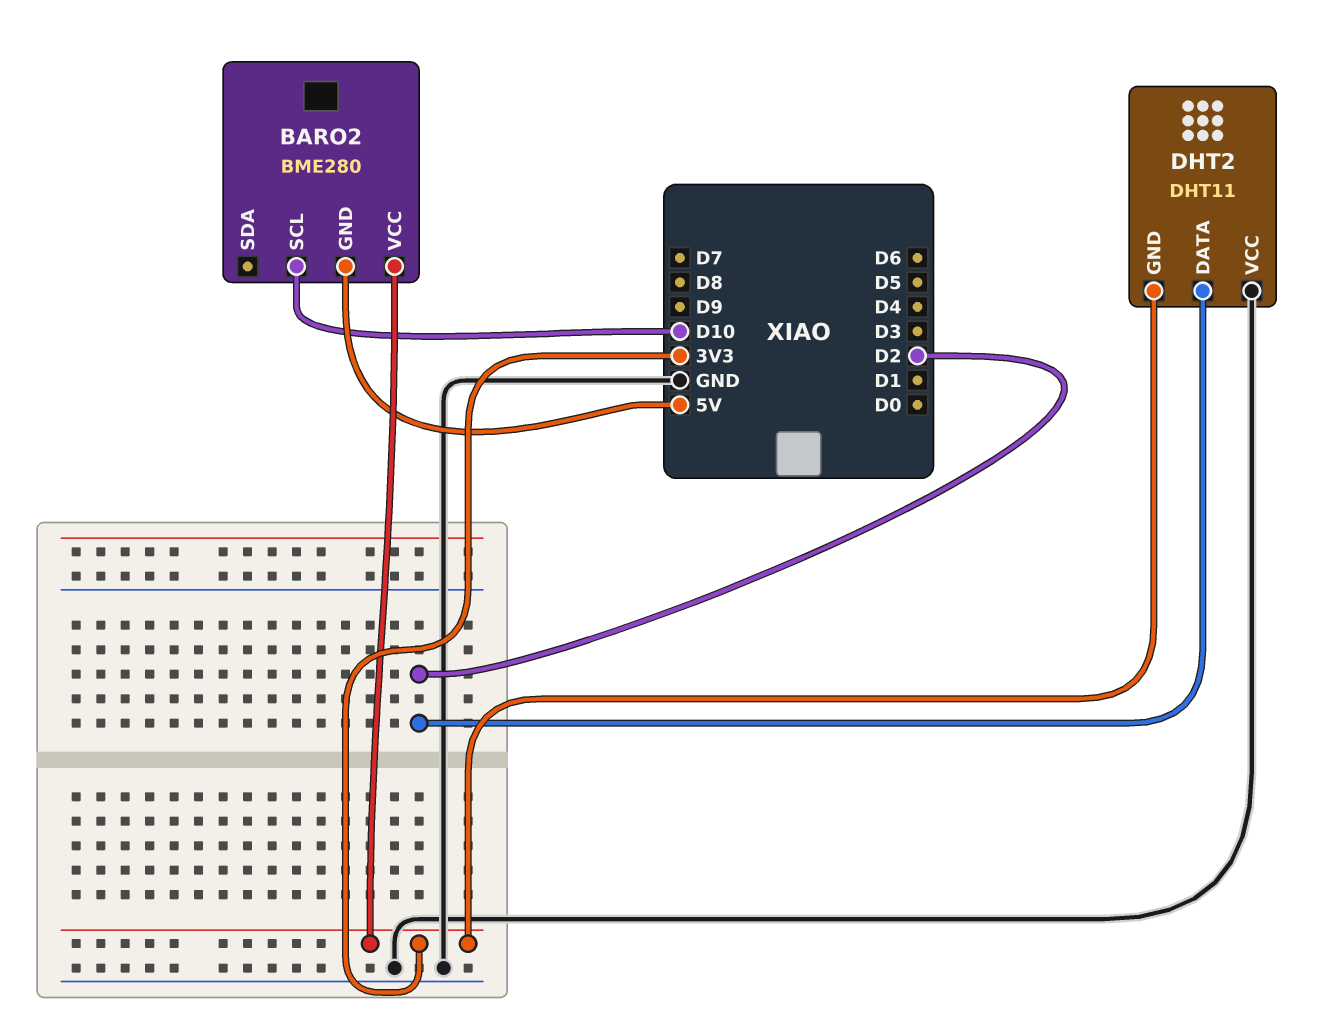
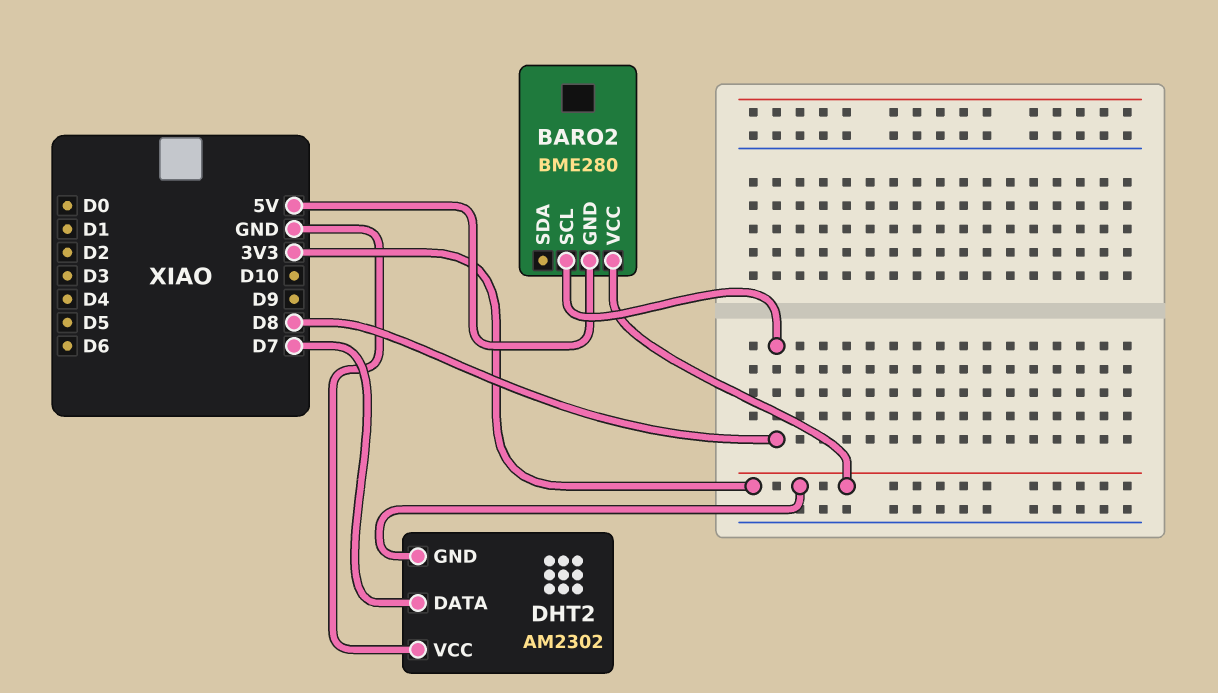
BARO2 pin SCL: D10 -> D8
DHT2: DHT11 -> AM2302
DHT2 pin DATA: D2 -> D7

